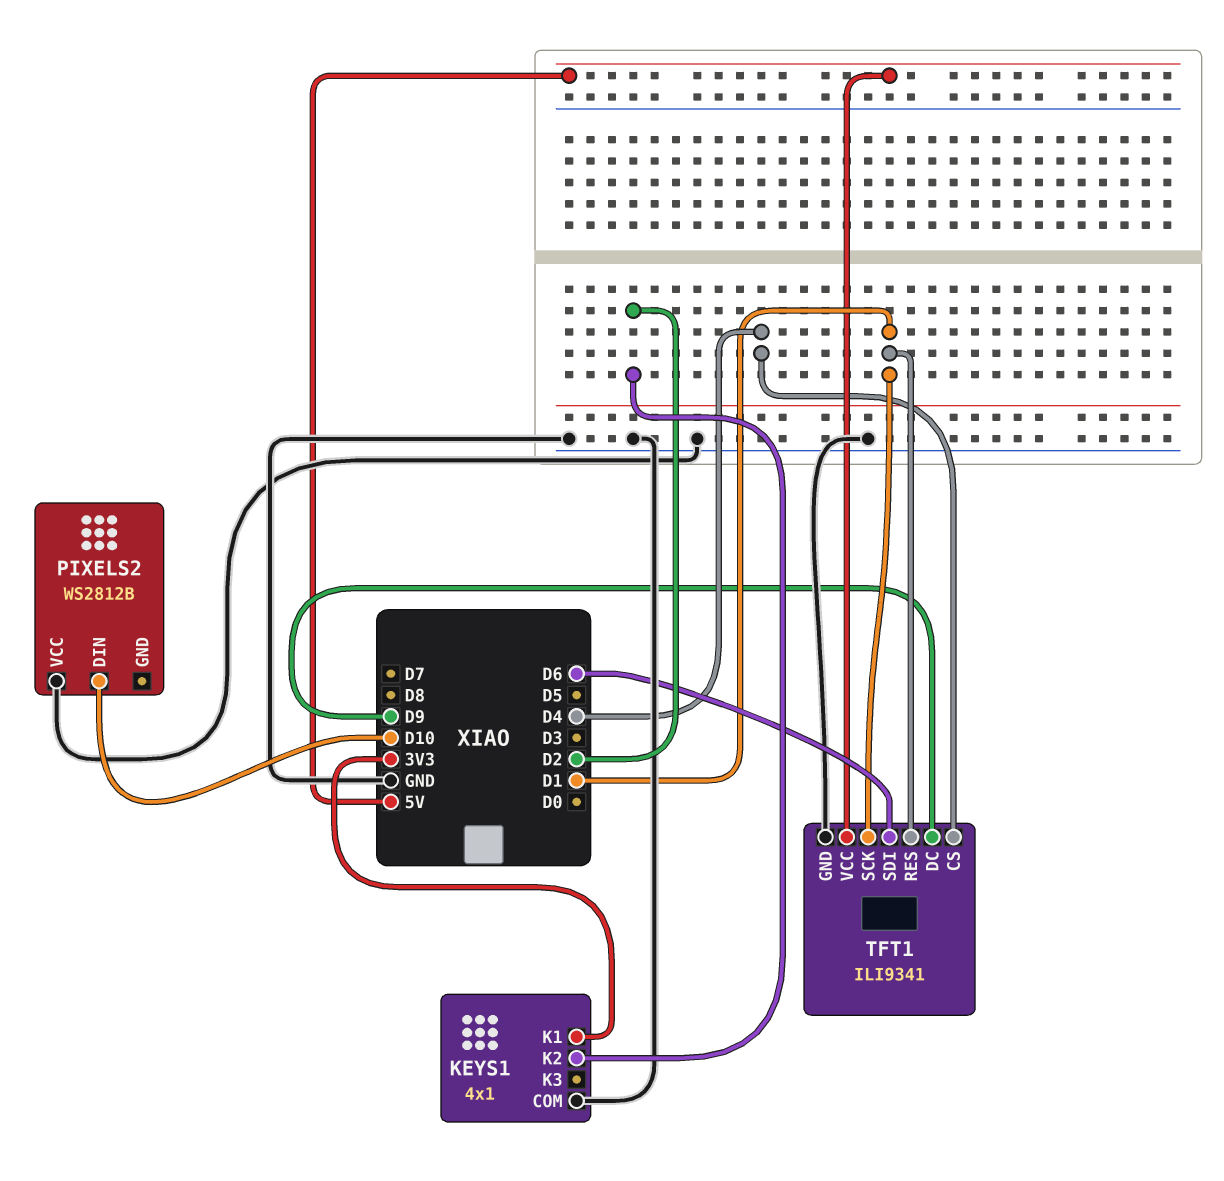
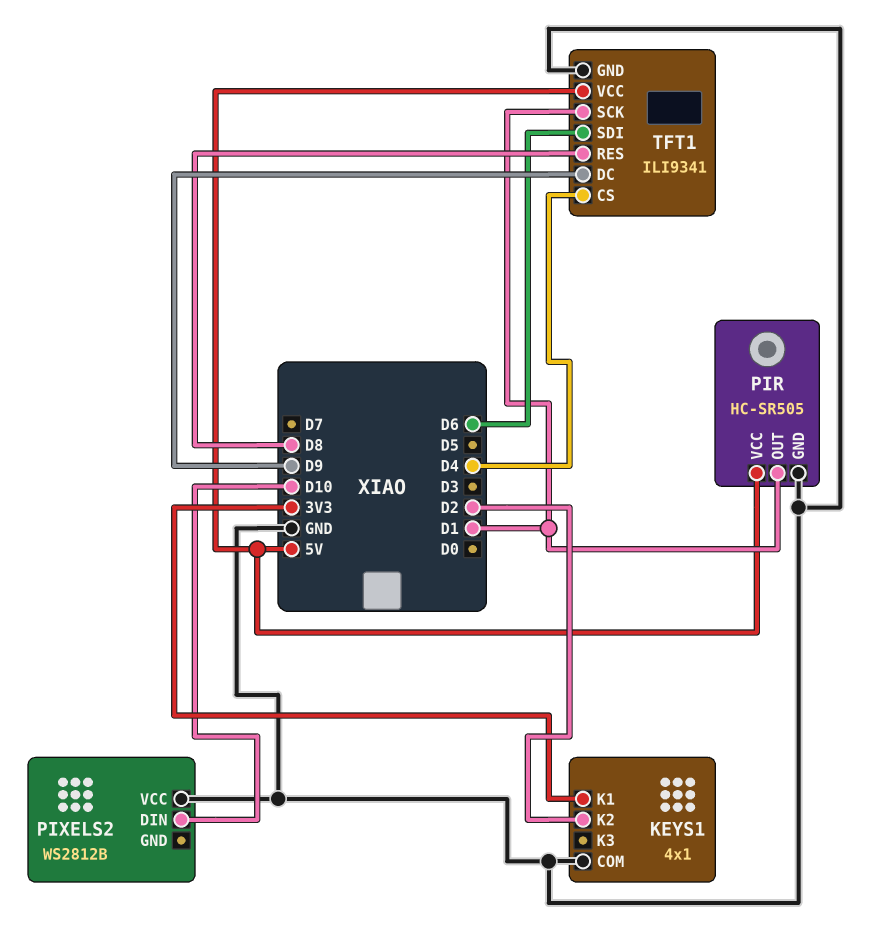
PIR: none -> HC-SR505
PIR pin GND: none -> GND
PIR pin OUT: none -> D1
PIR pin VCC: none -> 5V
TFT1 pin RES: D1 -> D8

